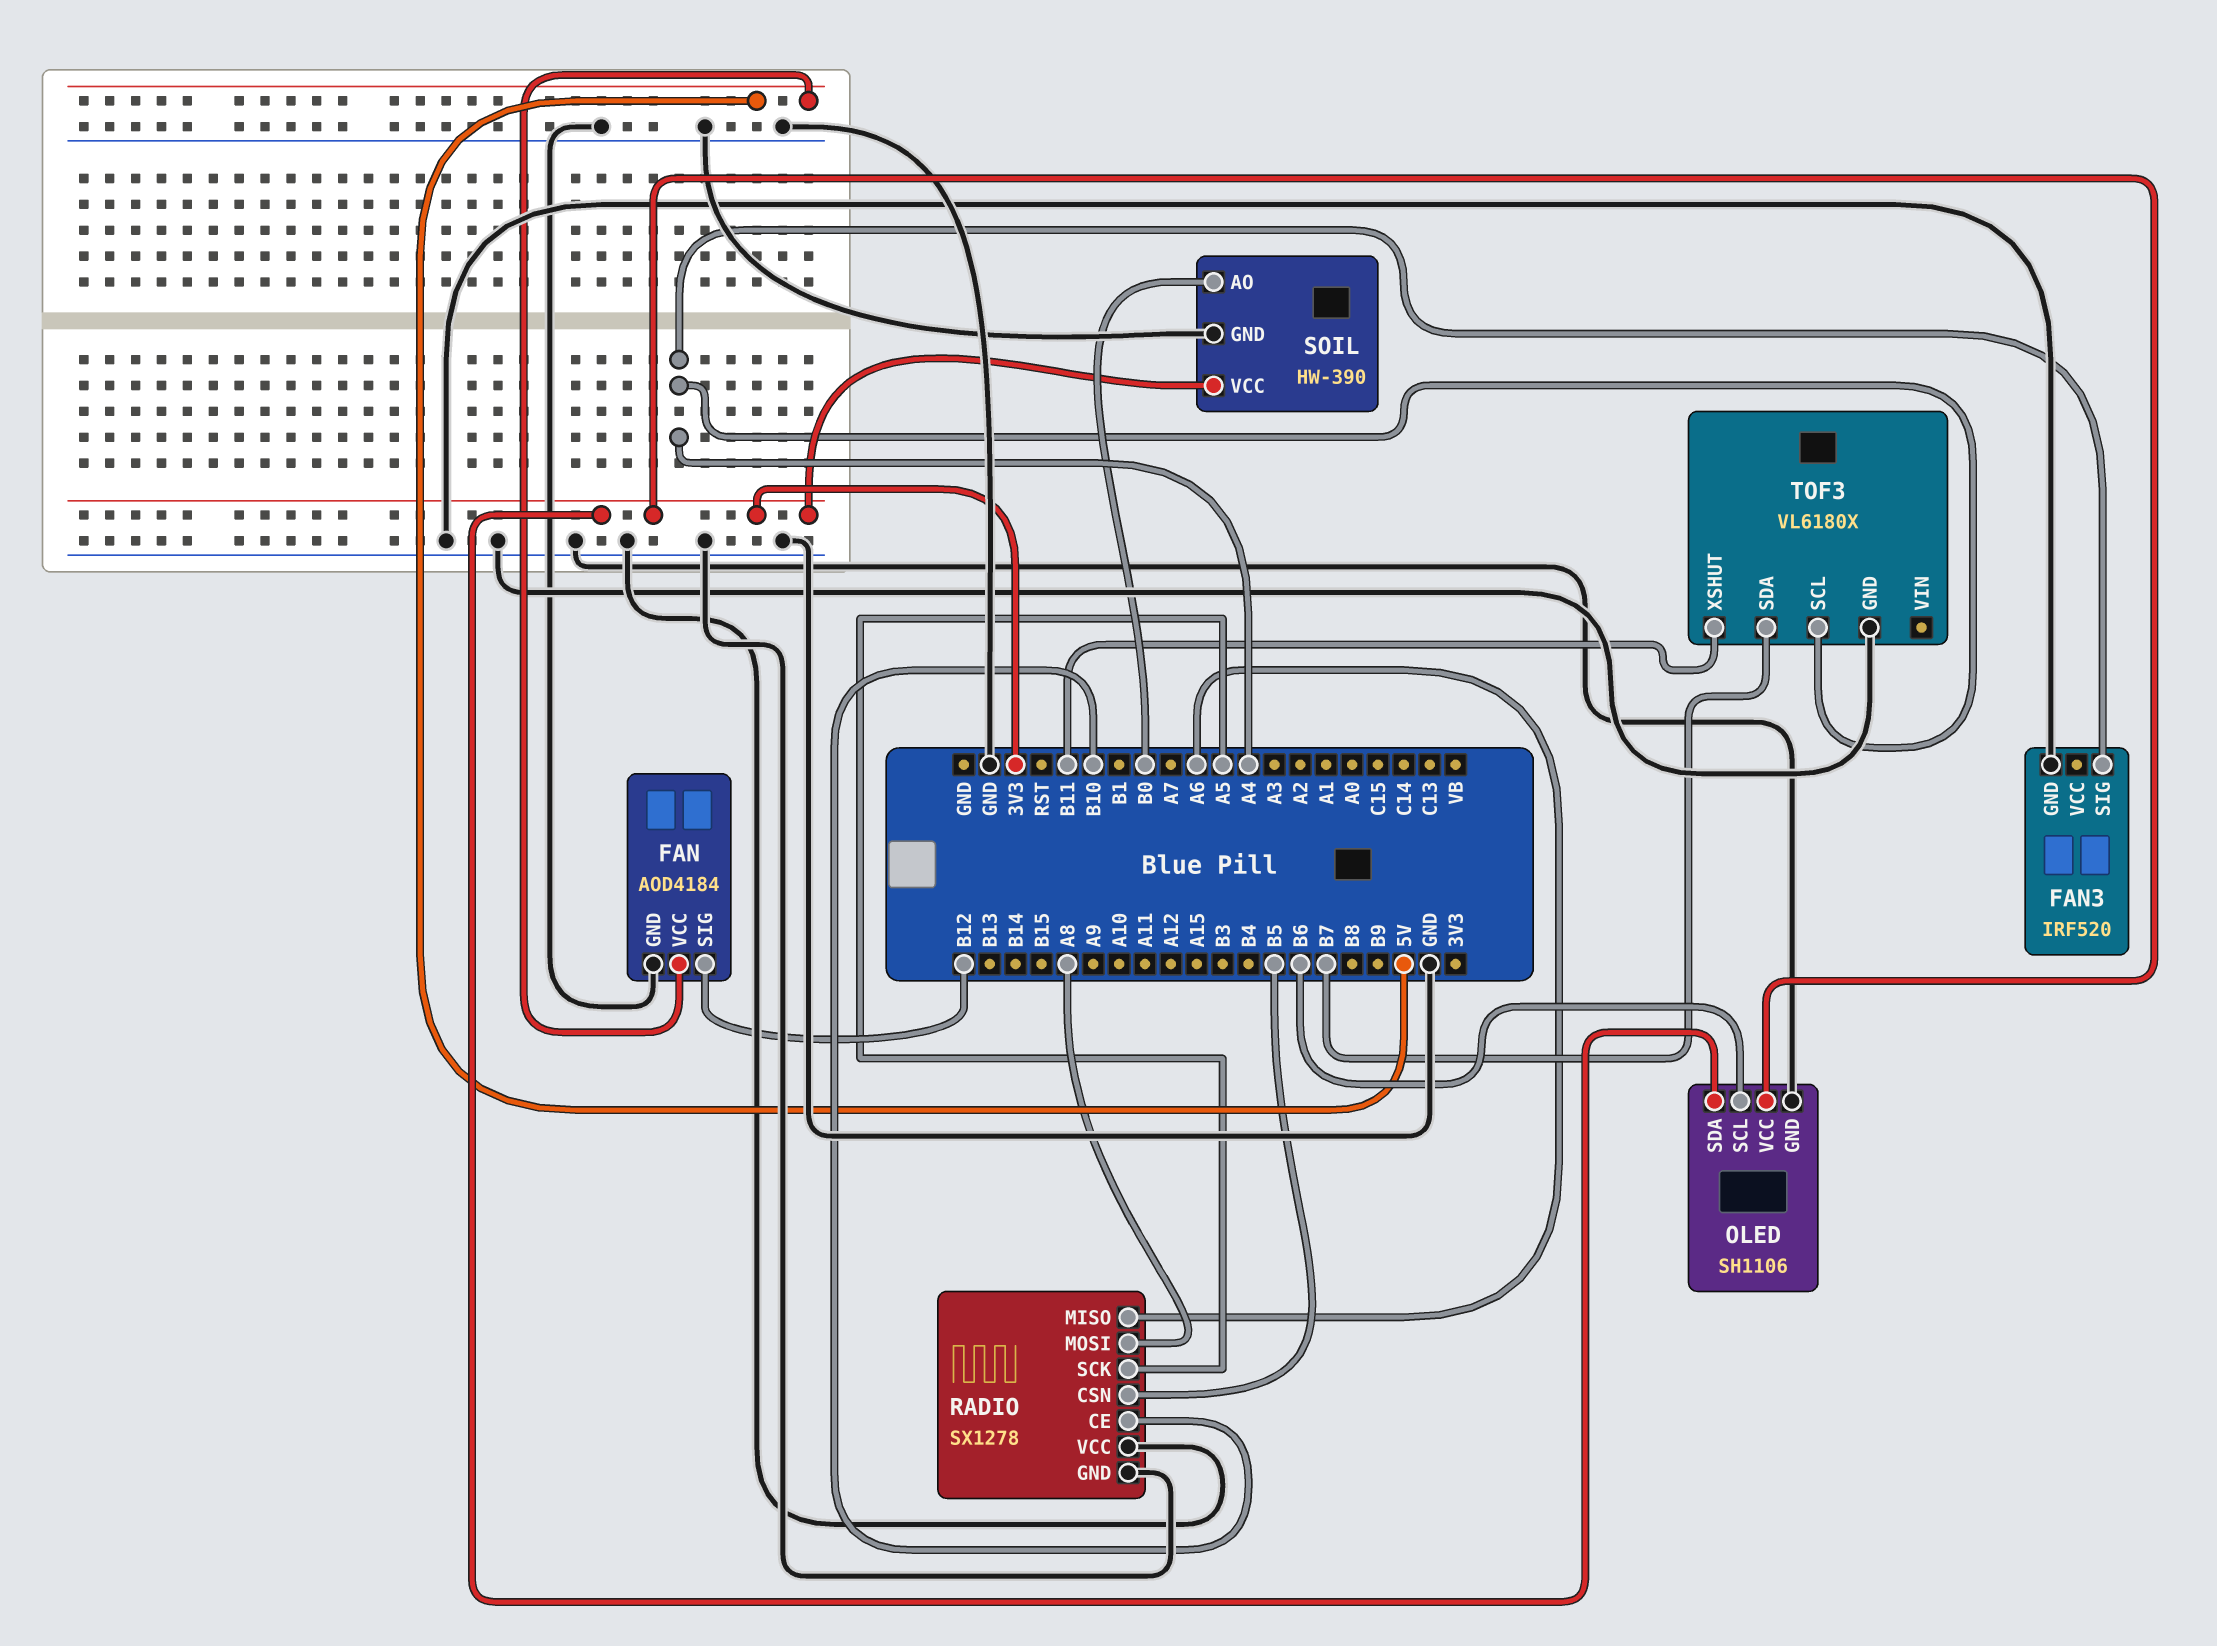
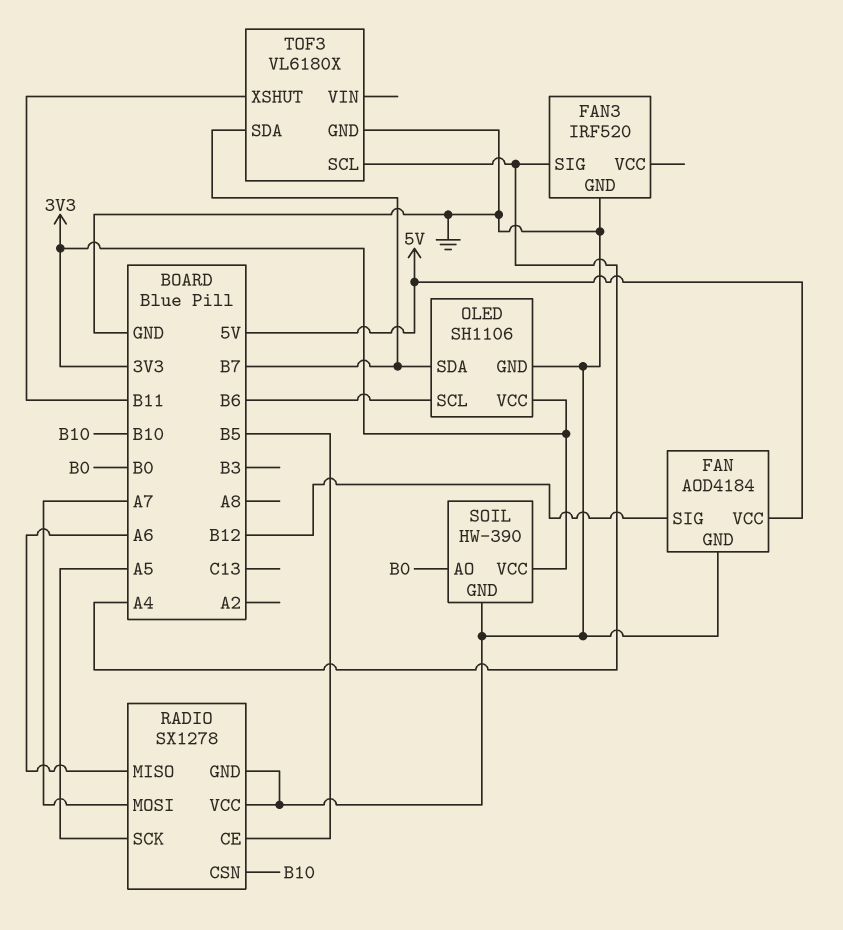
OLED pin SDA: 3V3 -> B7
RADIO pin CE: B10 -> B5
RADIO pin CSN: B5 -> B10
RADIO pin MOSI: A8 -> A7

